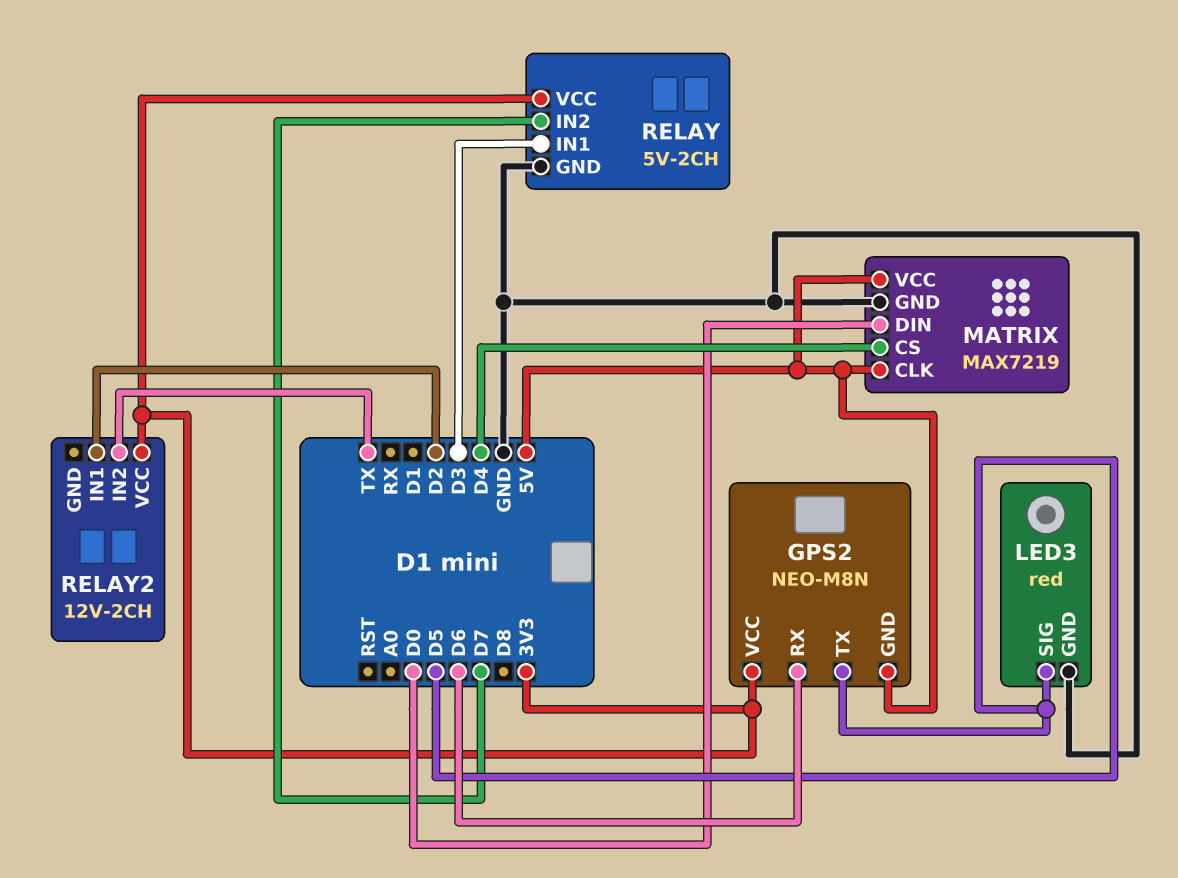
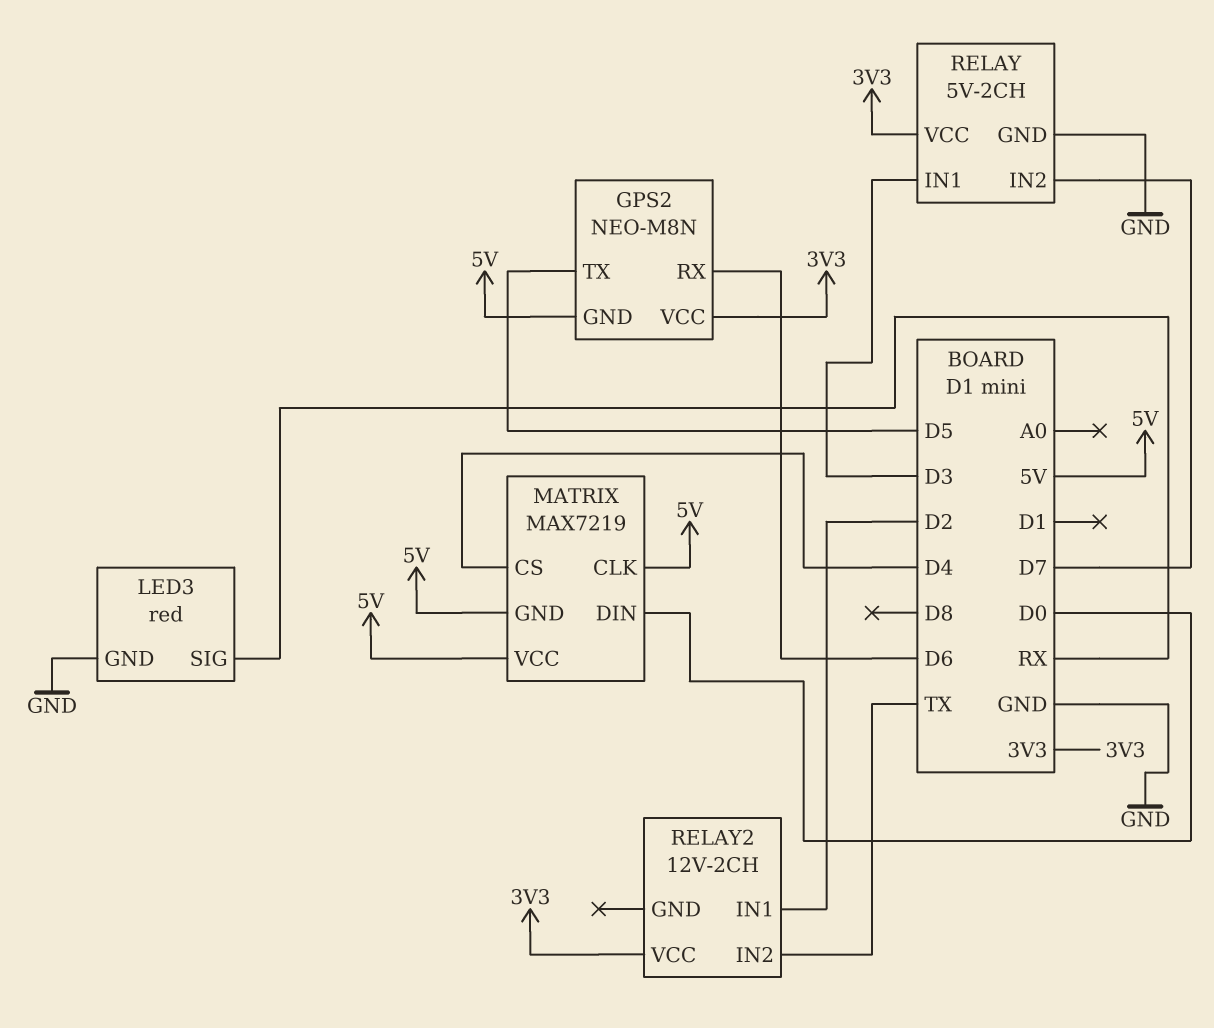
LED3 pin SIG: D5 -> RX
MATRIX pin GND: GND -> 5V

